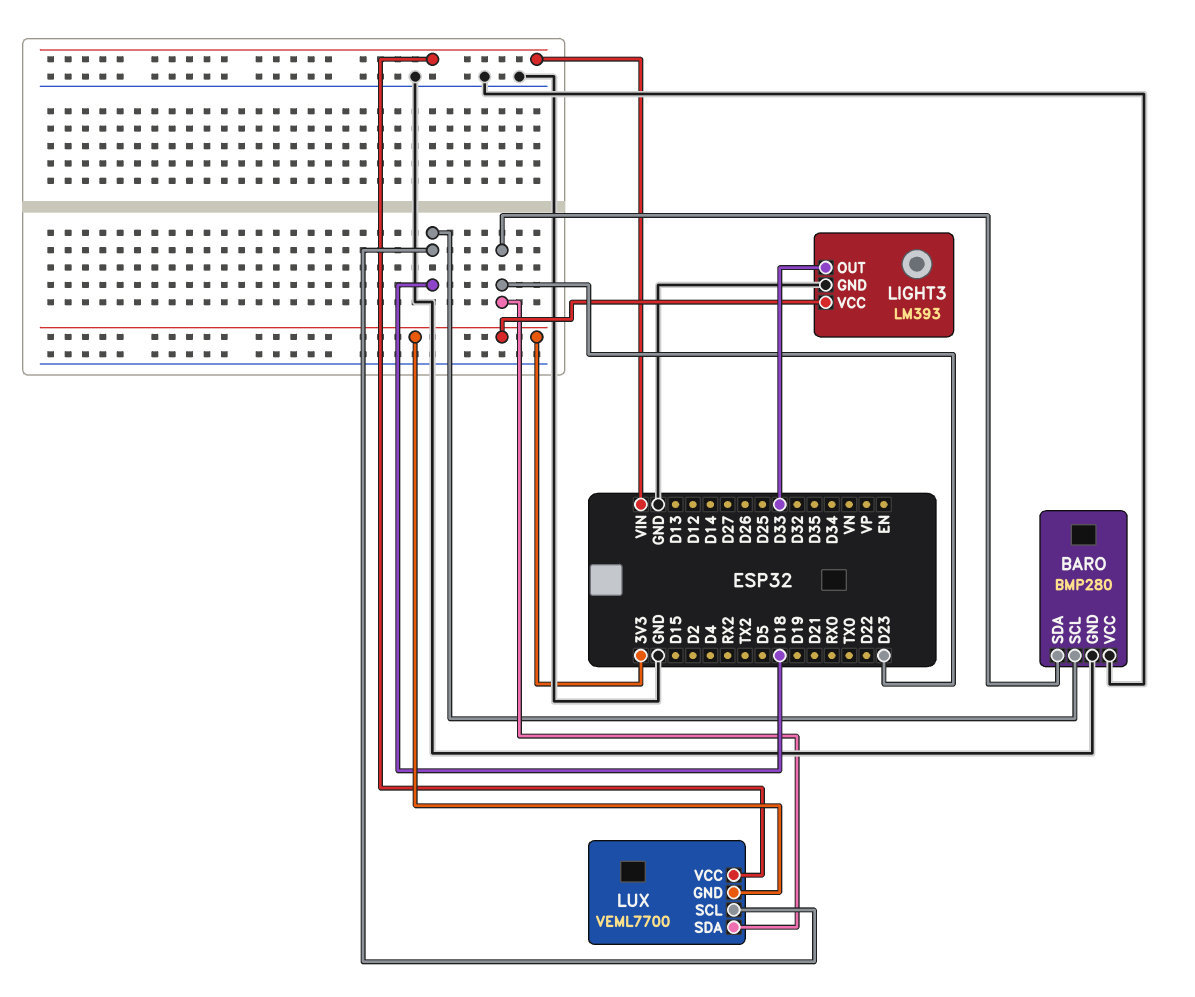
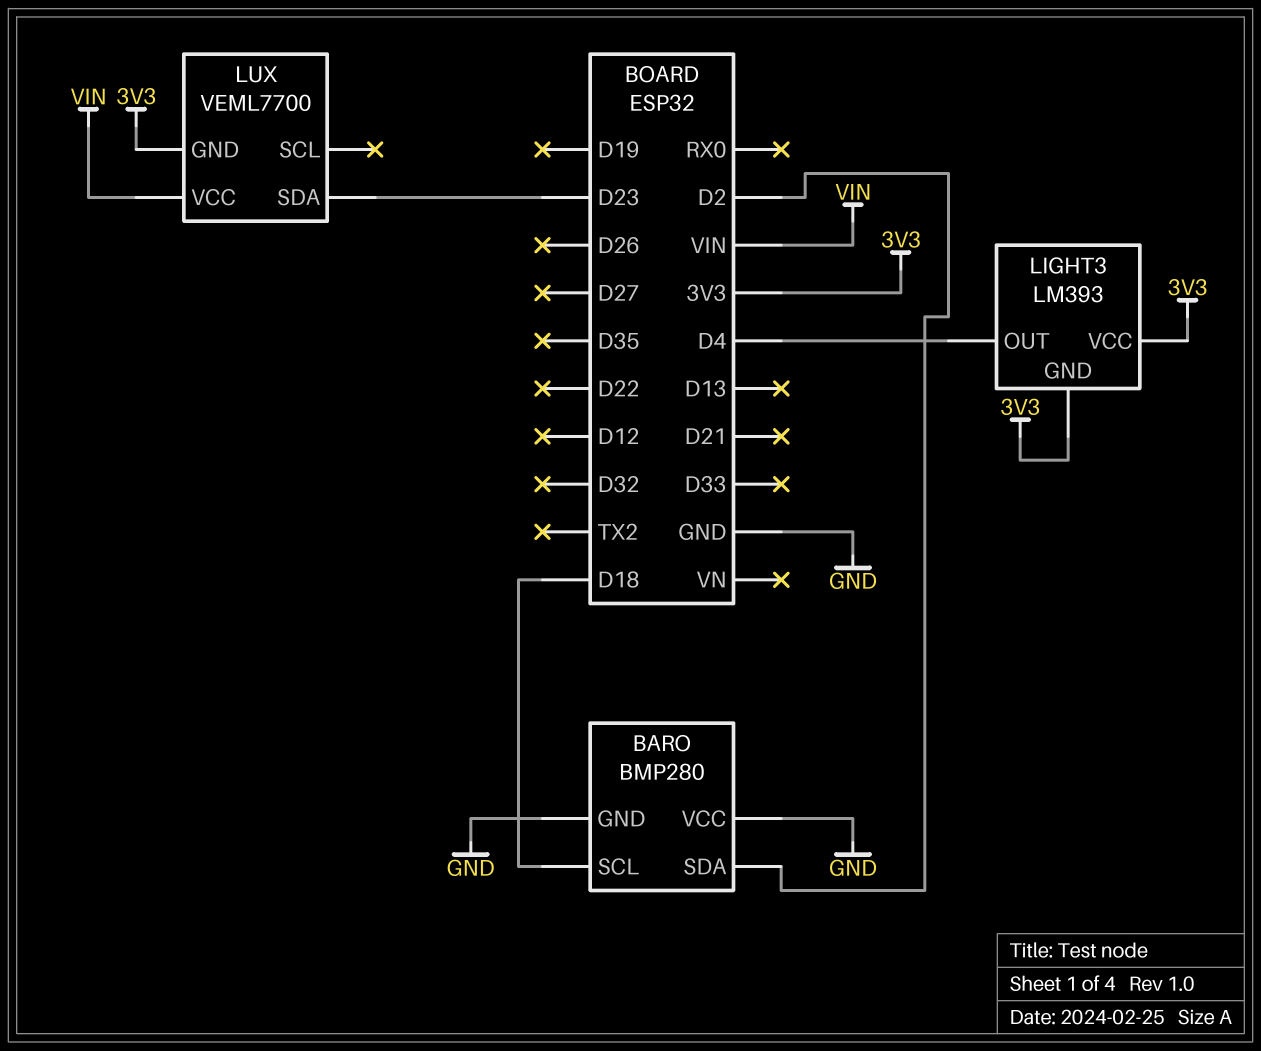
BARO pin SDA: D23 -> D2
LIGHT3 pin GND: GND -> 3V3
LIGHT3 pin OUT: D33 -> D4
LUX pin SCL: D18 -> none

